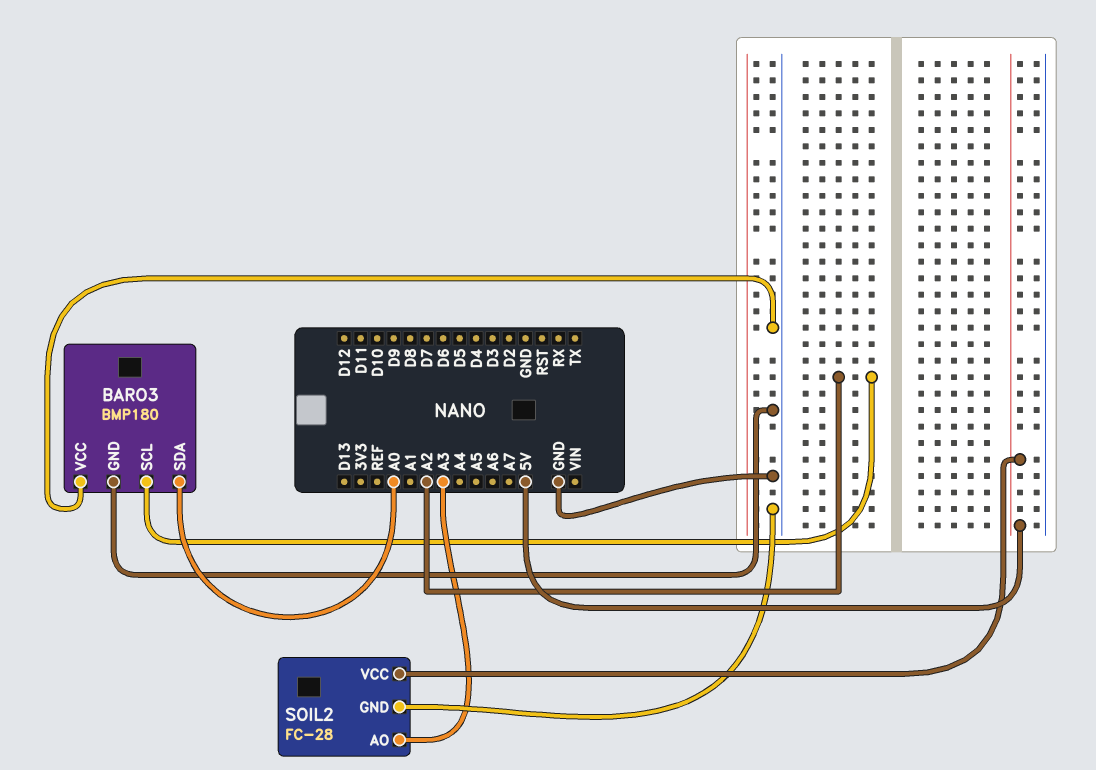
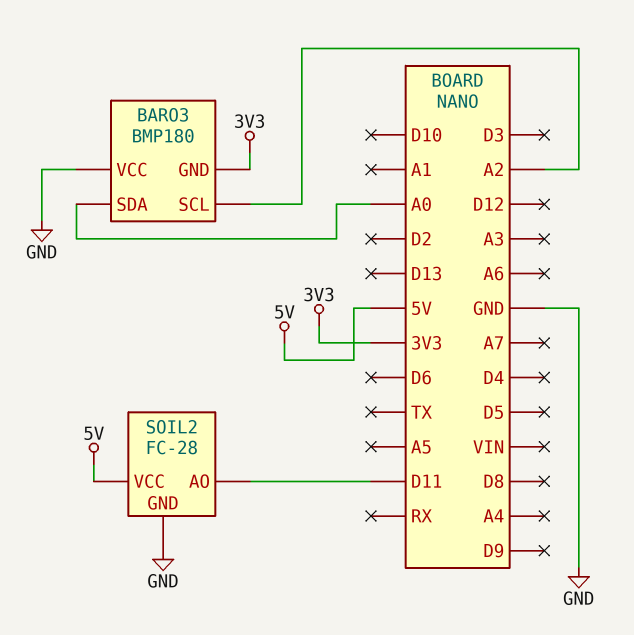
BARO3 pin GND: GND -> 3V3
SOIL2 pin AO: A3 -> D11

